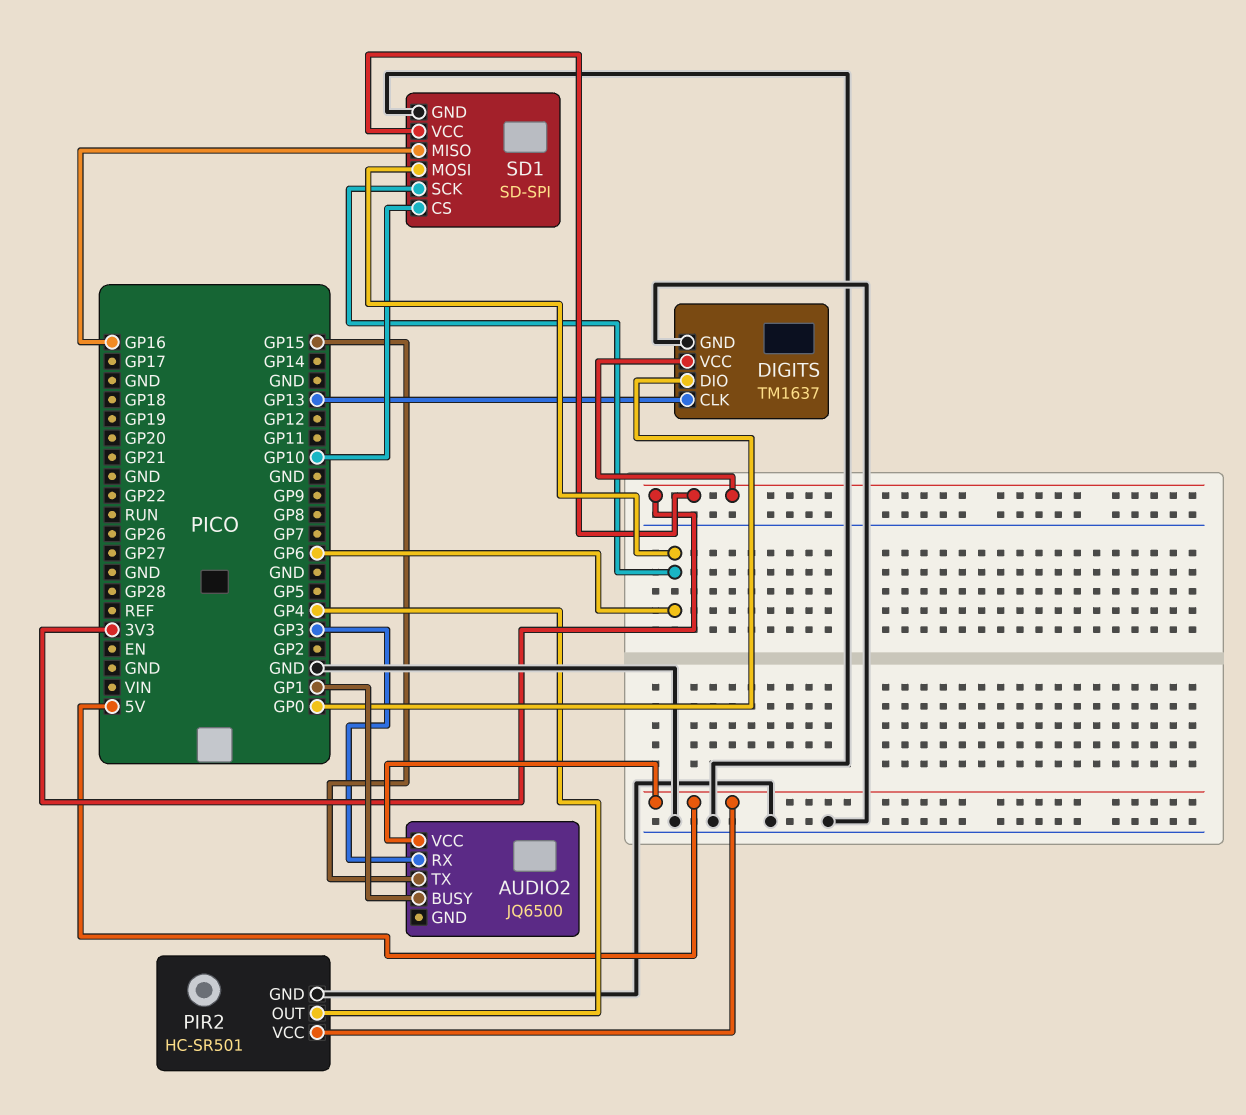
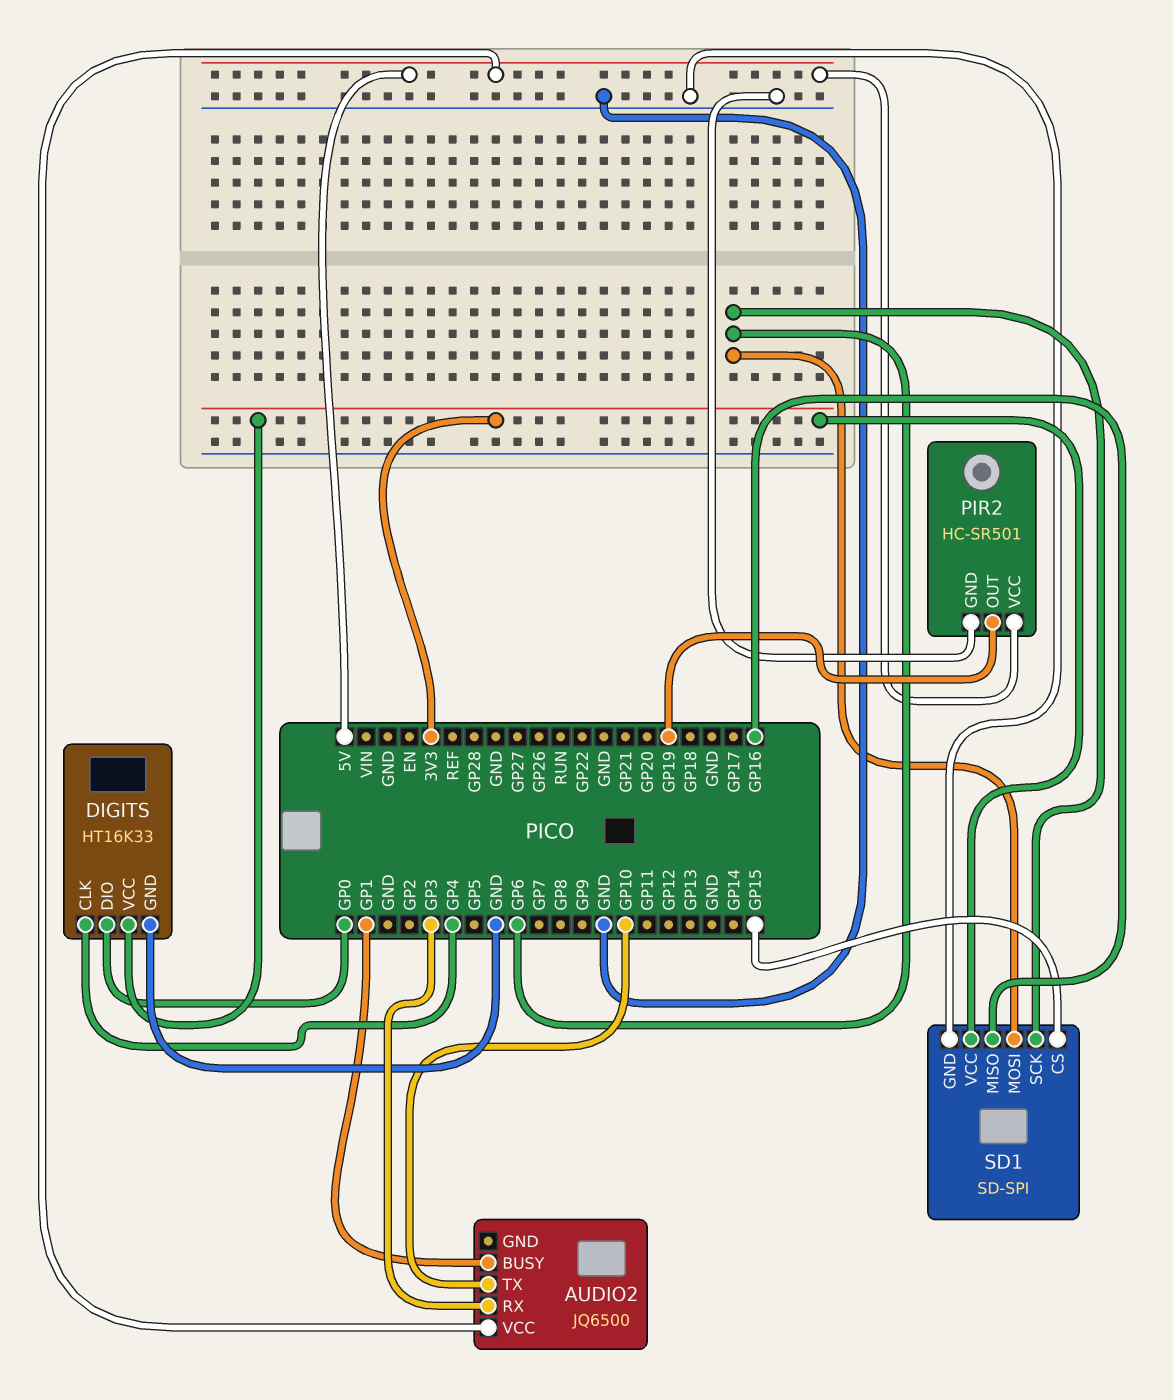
AUDIO2 pin TX: GP15 -> GP10
DIGITS: TM1637 -> HT16K33
DIGITS pin CLK: GP13 -> GP4
PIR2 pin OUT: GP4 -> GP19
SD1 pin CS: GP10 -> GP15

